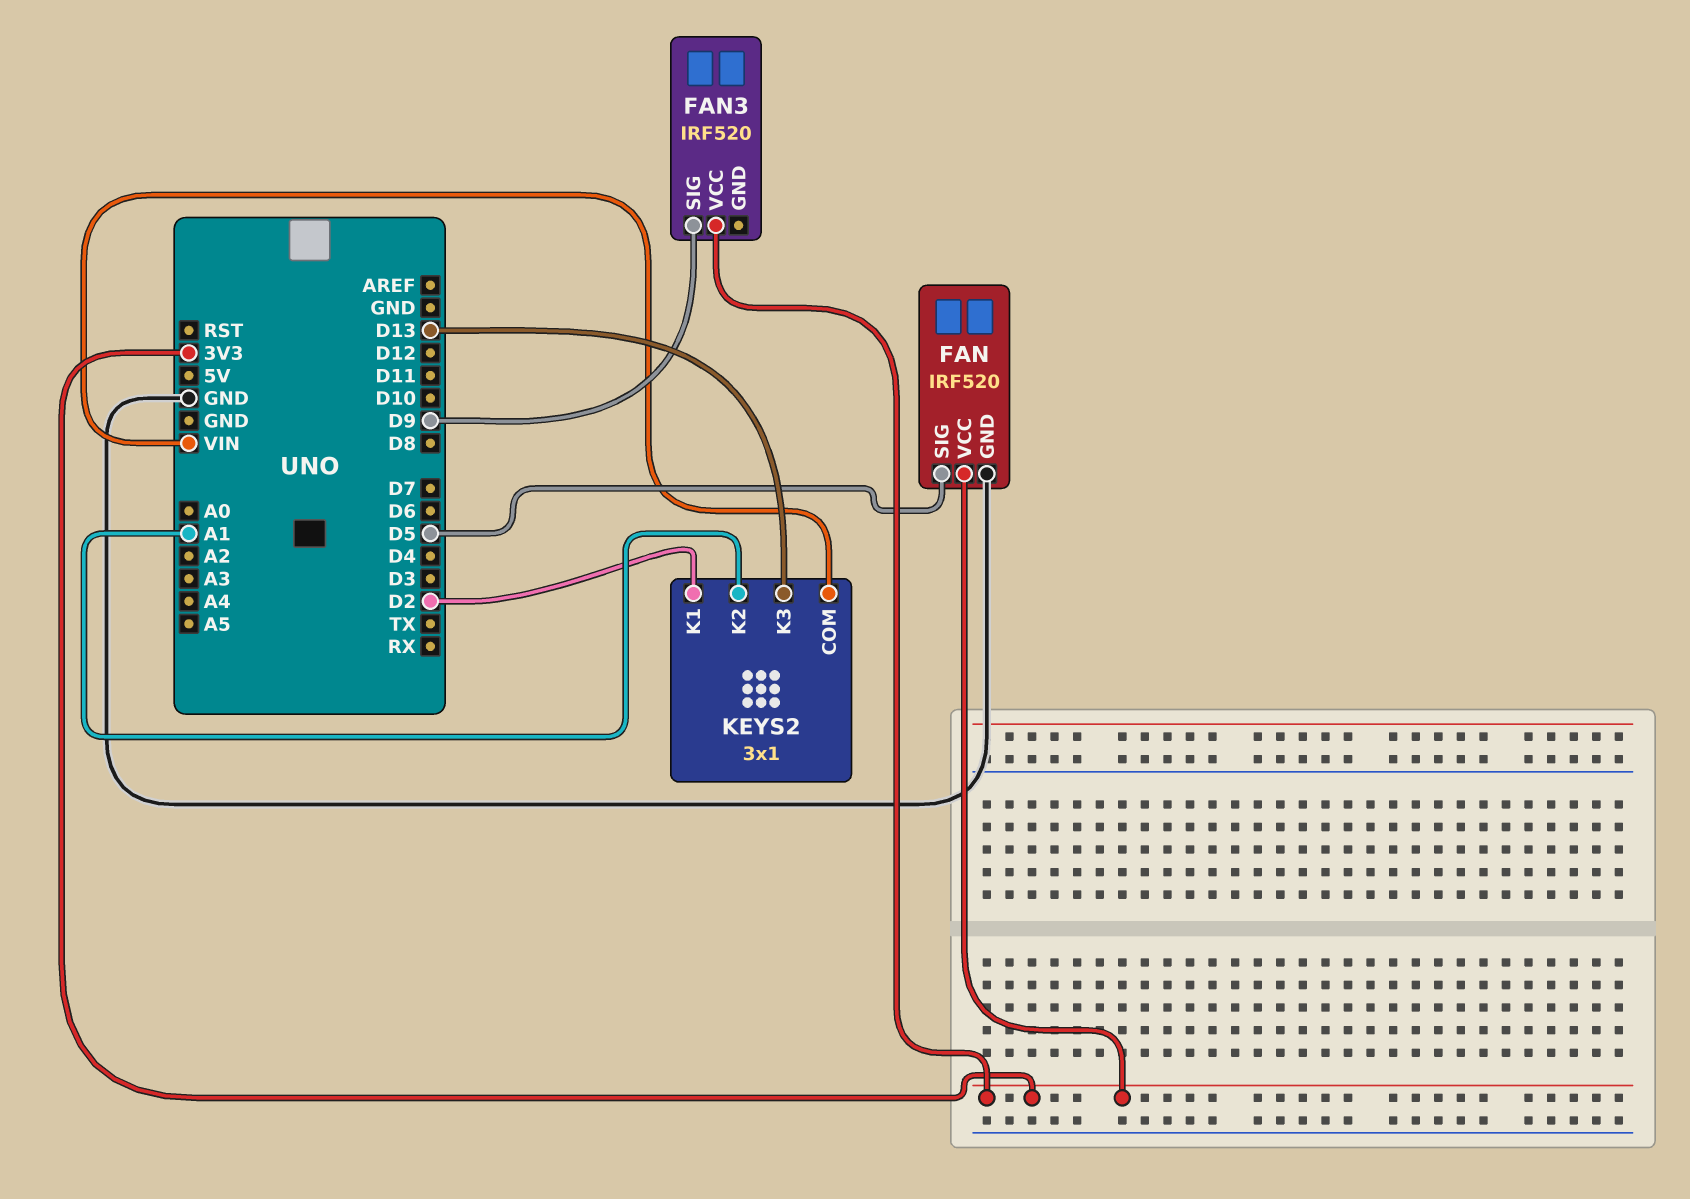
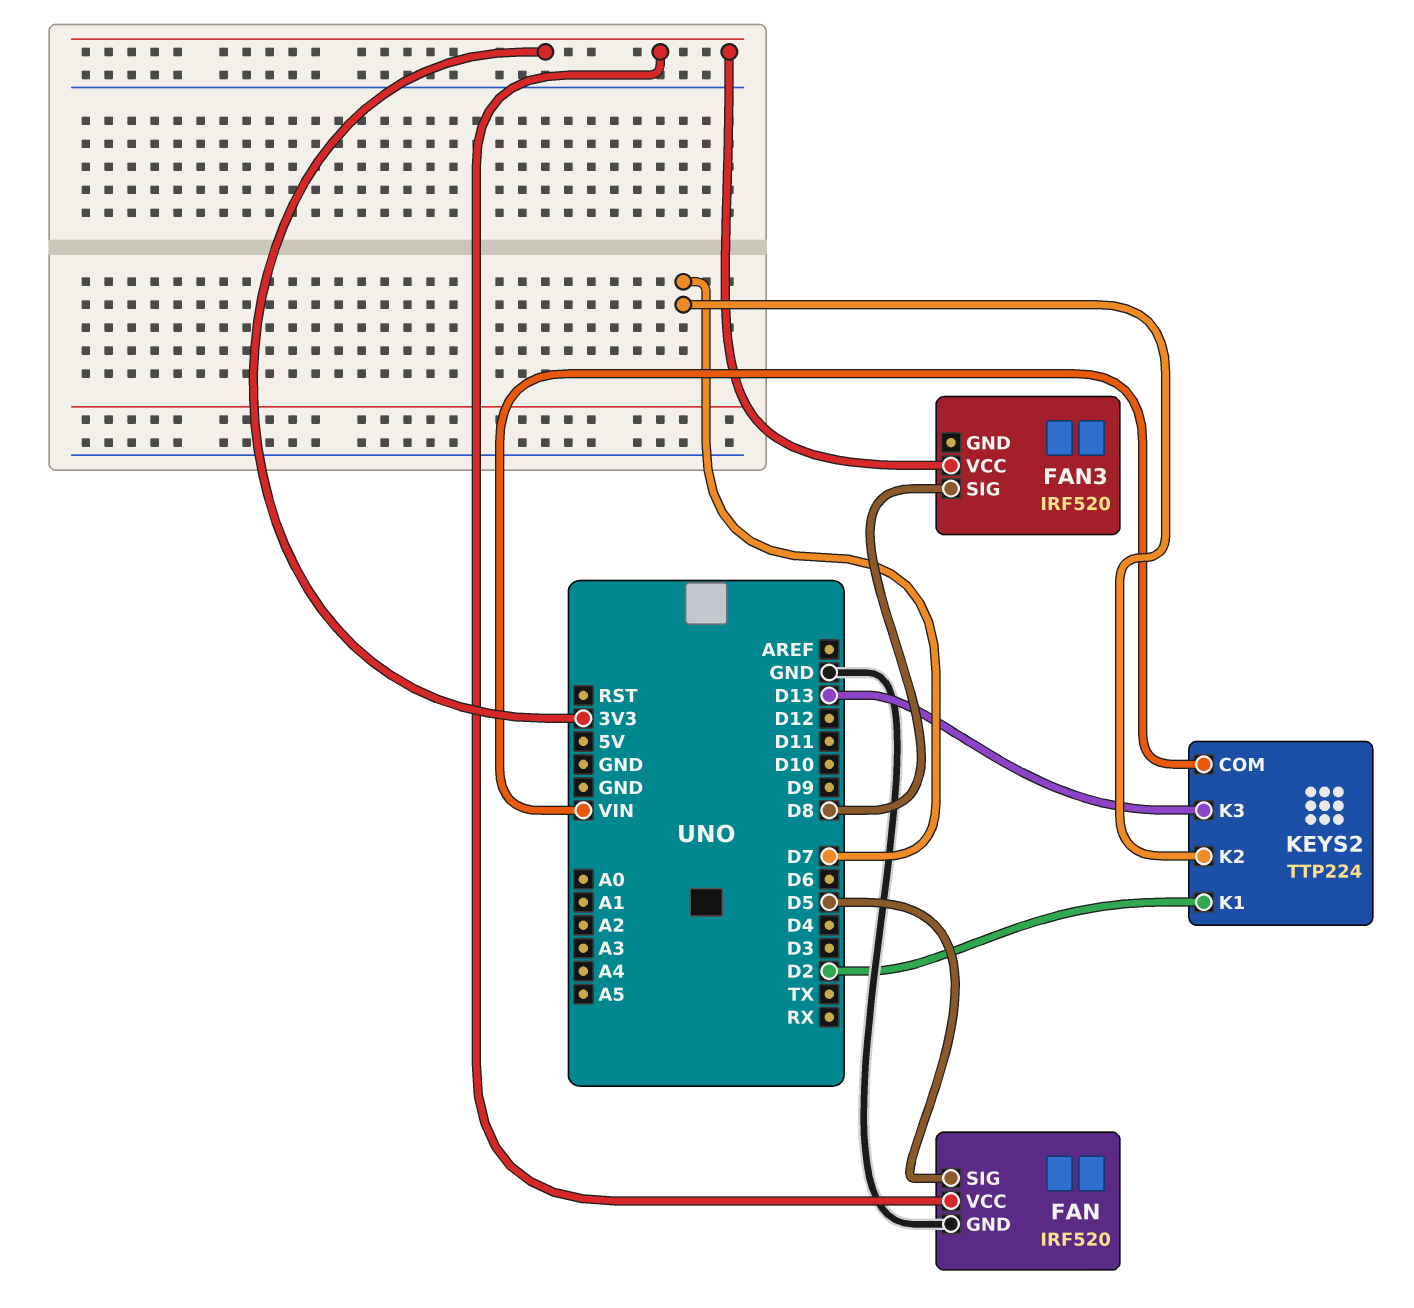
FAN3 pin SIG: D9 -> D8
KEYS2: 3x1 -> TTP224
KEYS2 pin K2: A1 -> D7

